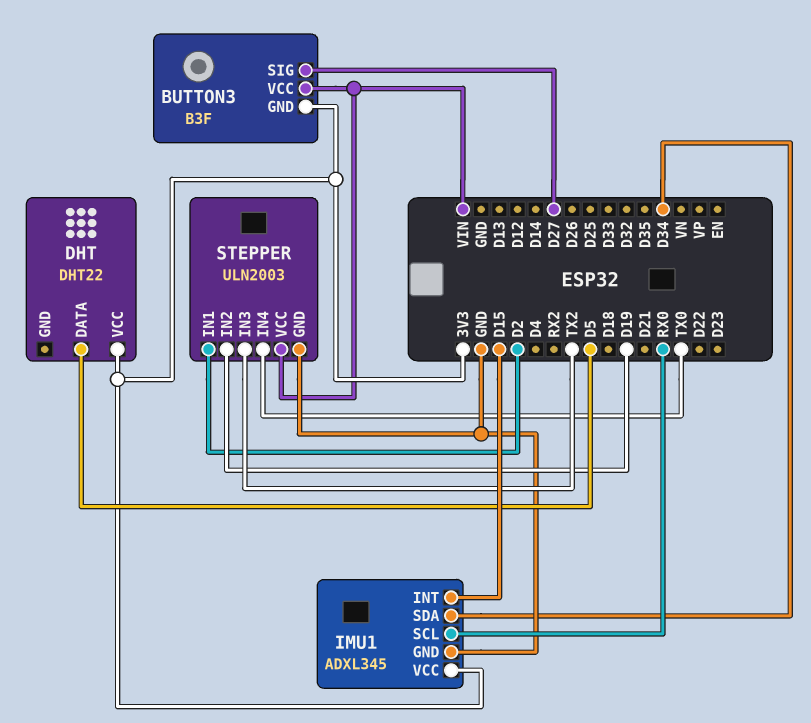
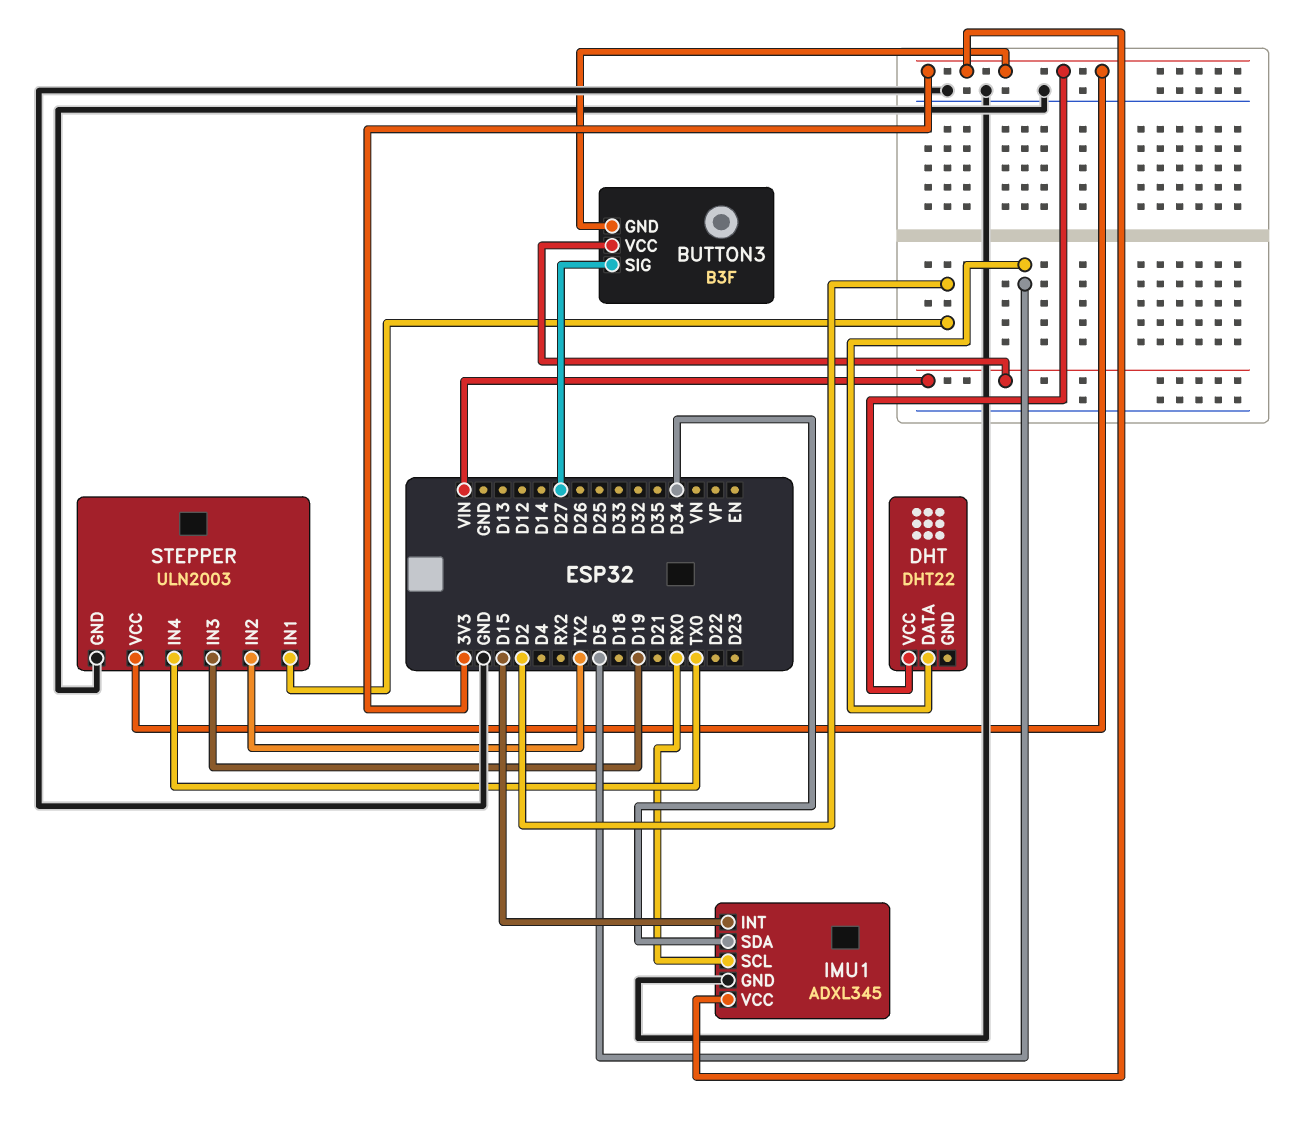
STEPPER pin IN2: D19 -> TX2
STEPPER pin IN3: TX2 -> D19
STEPPER pin VCC: VIN -> 3V3

